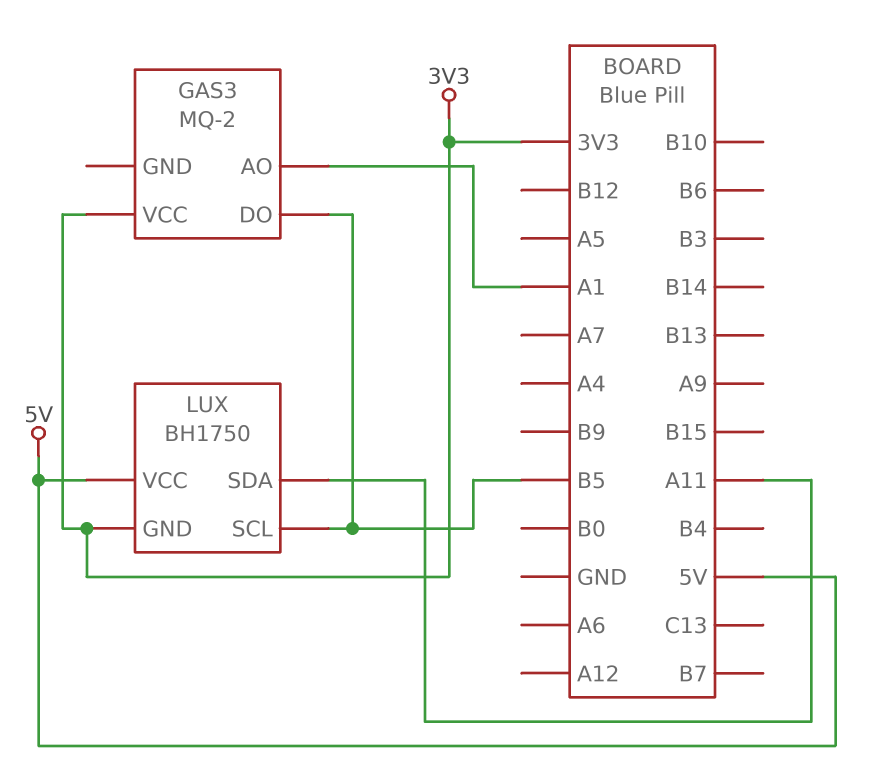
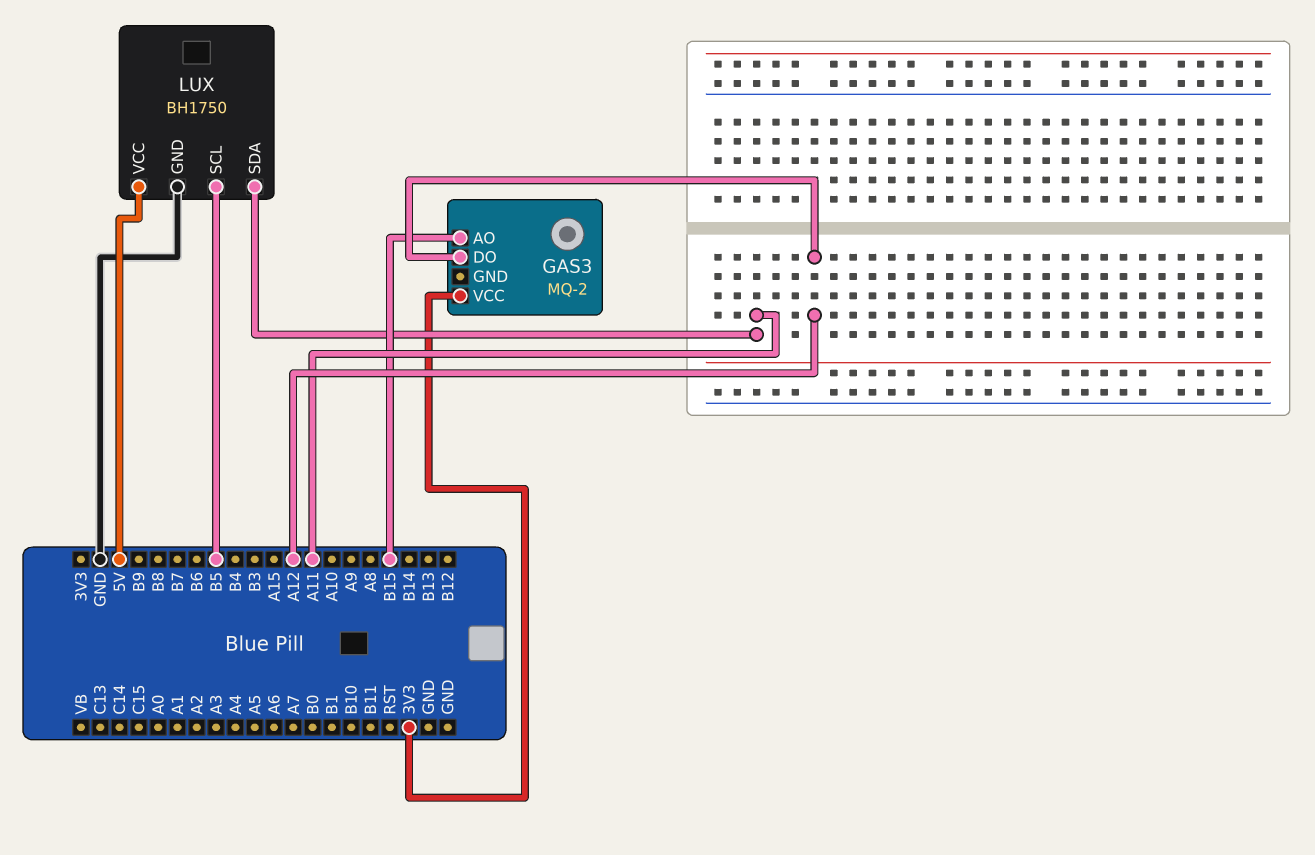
GAS3 pin AO: A1 -> B15
GAS3 pin DO: B5 -> A12
LUX pin GND: 3V3 -> GND

